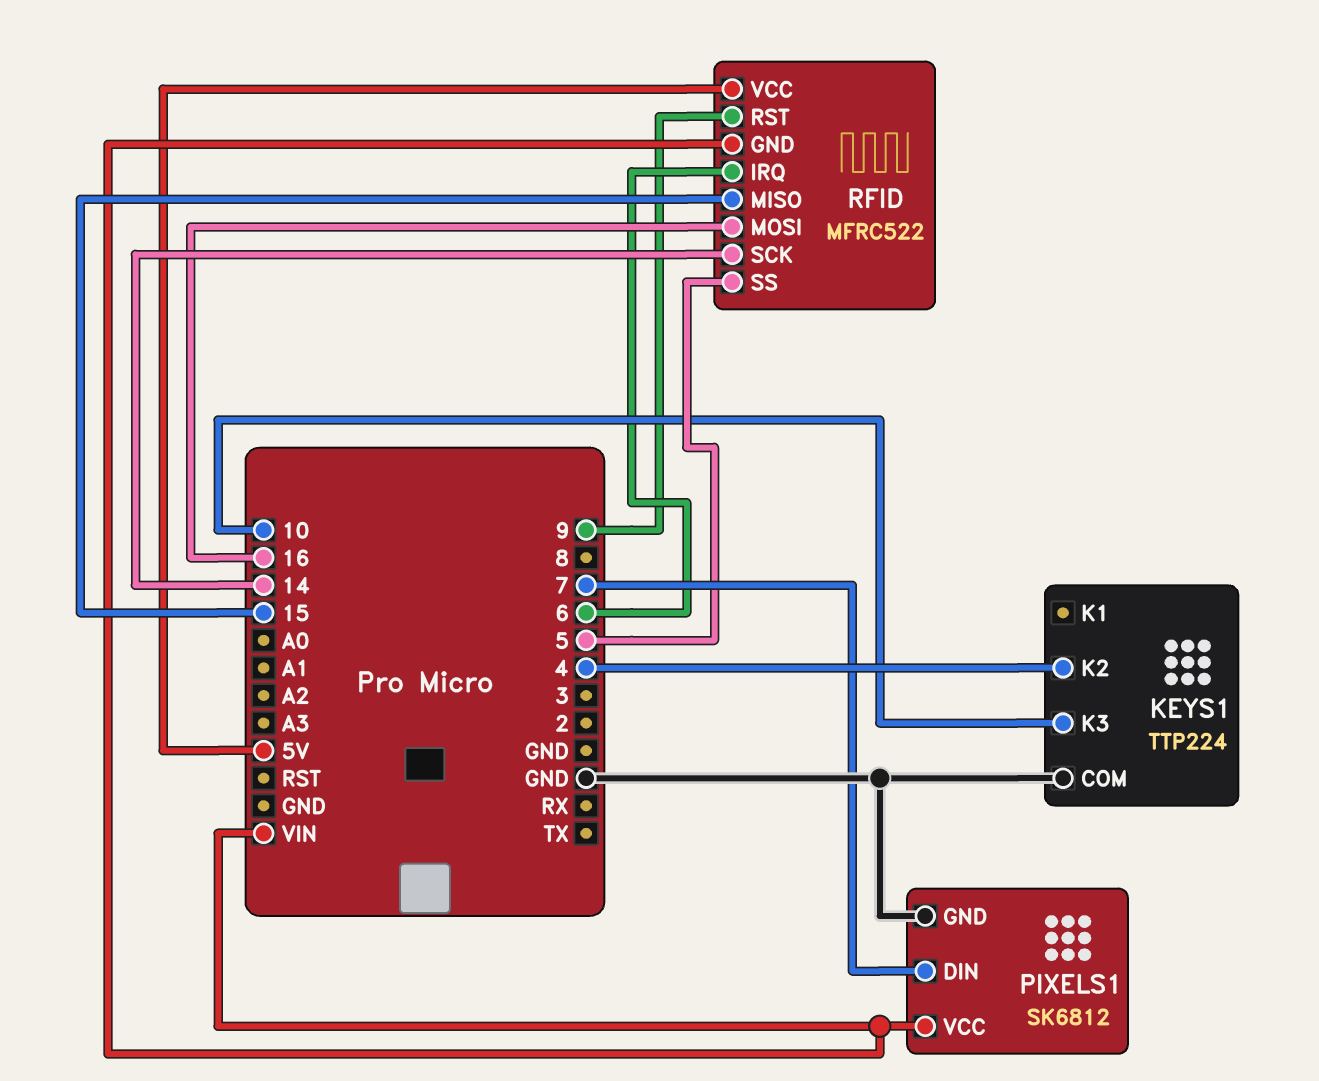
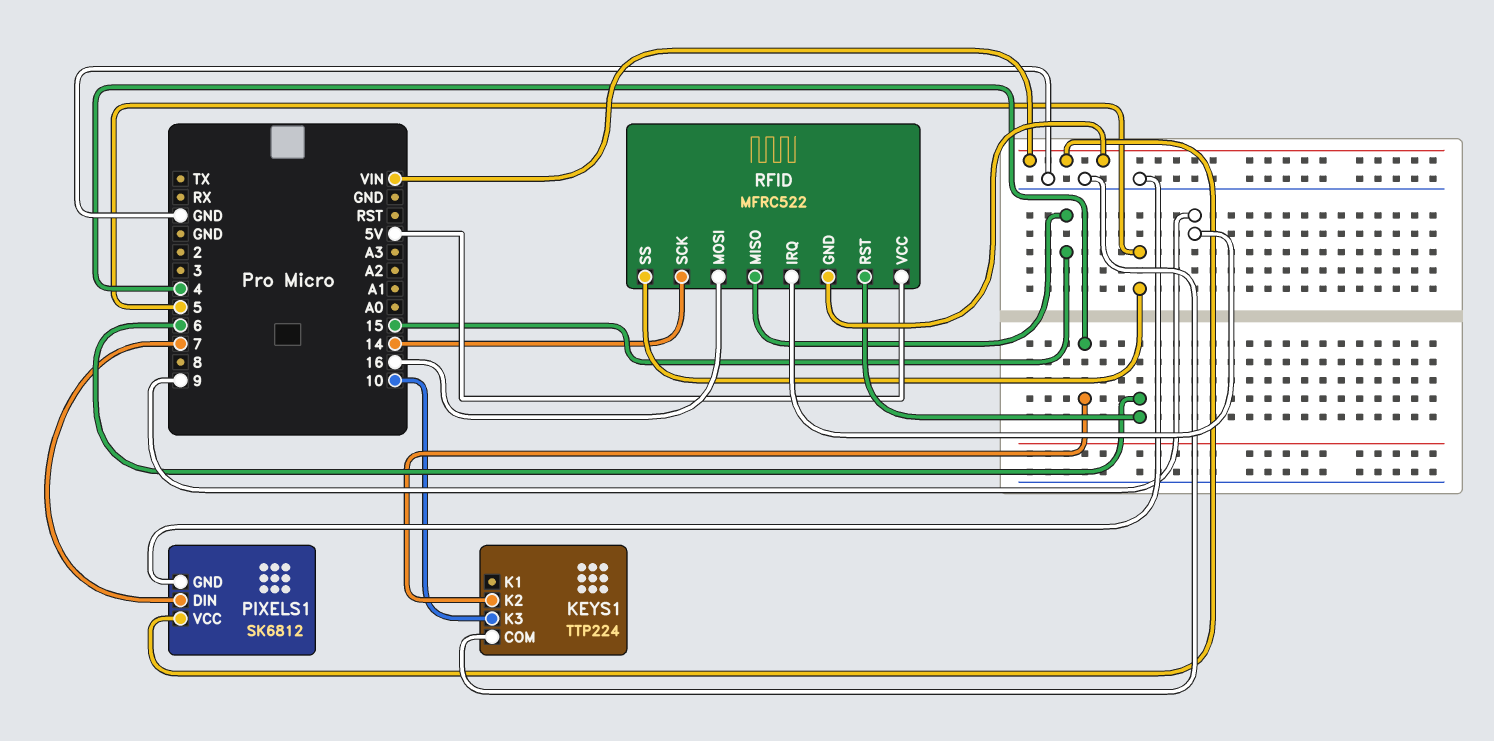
RFID pin IRQ: 6 -> 9
RFID pin RST: 9 -> 6

